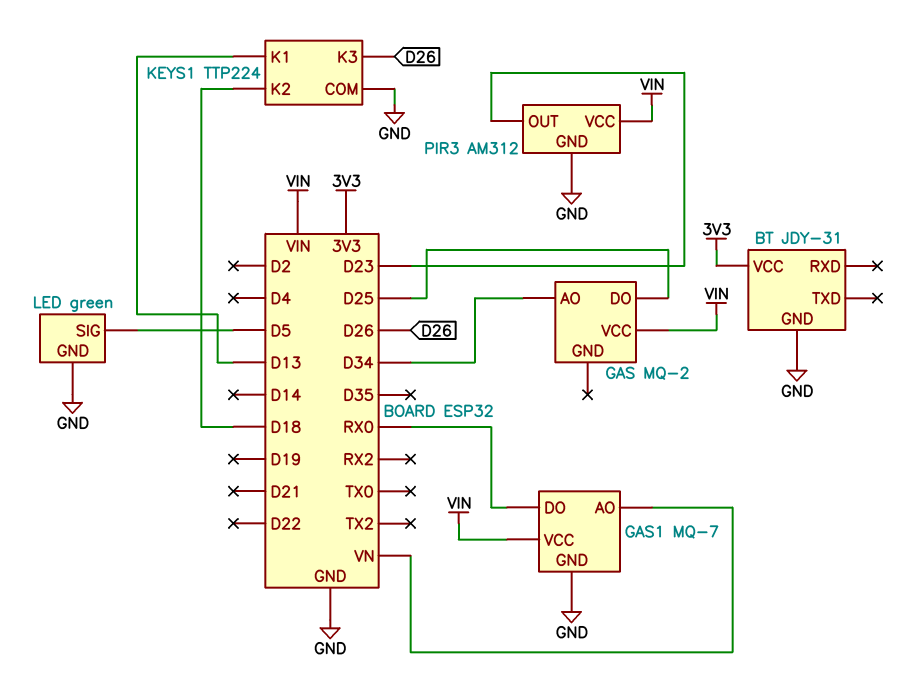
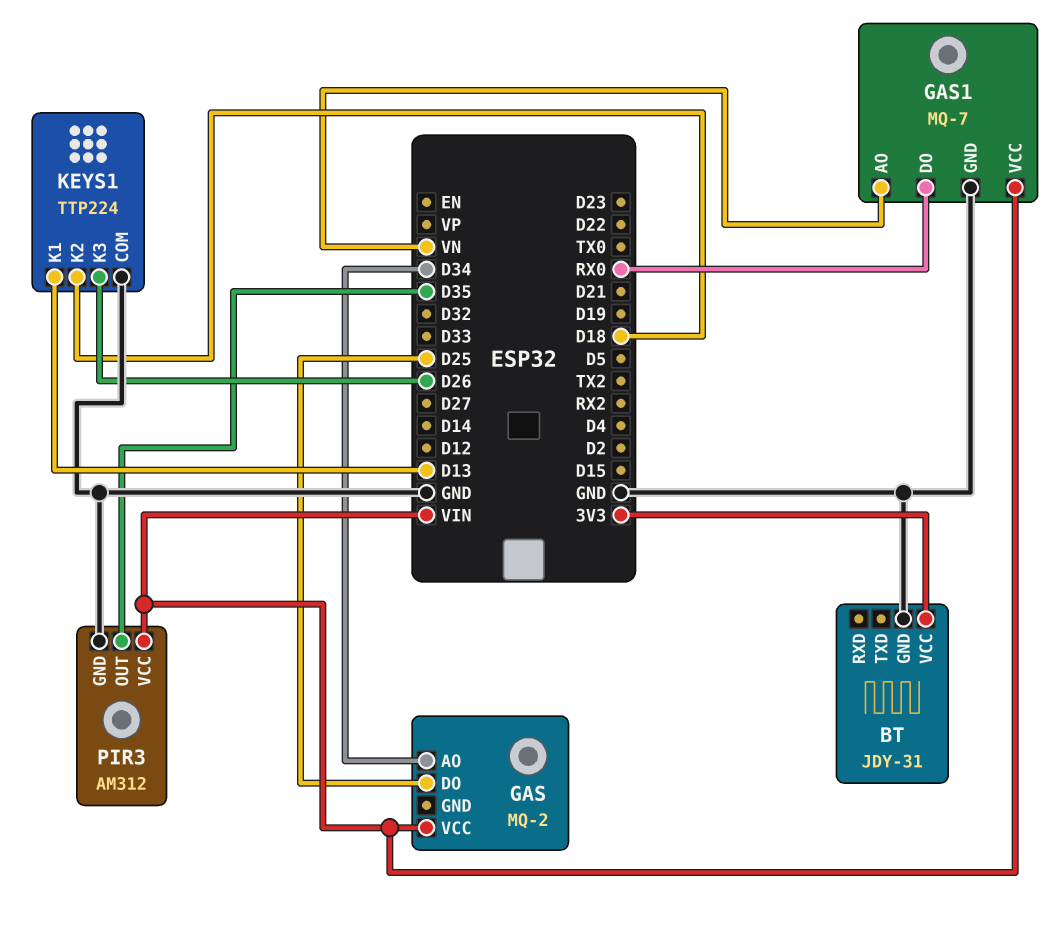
LED: green -> none
LED pin GND: GND -> none
LED pin SIG: D5 -> none
PIR3 pin OUT: D23 -> D35

